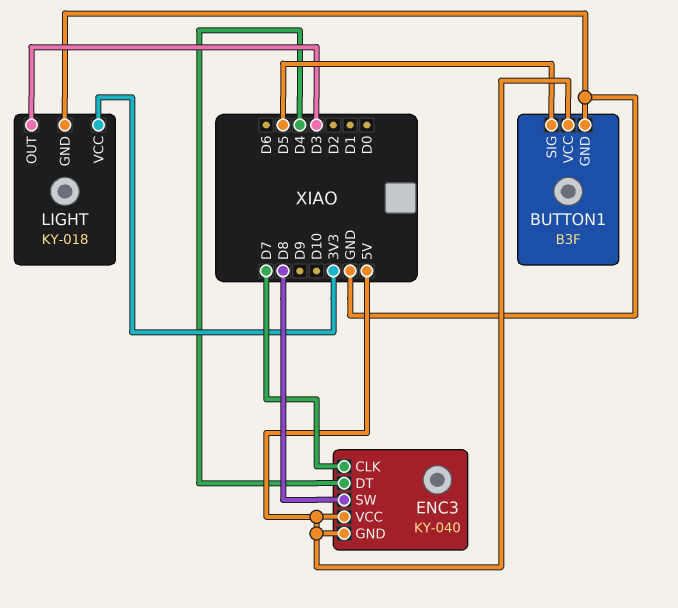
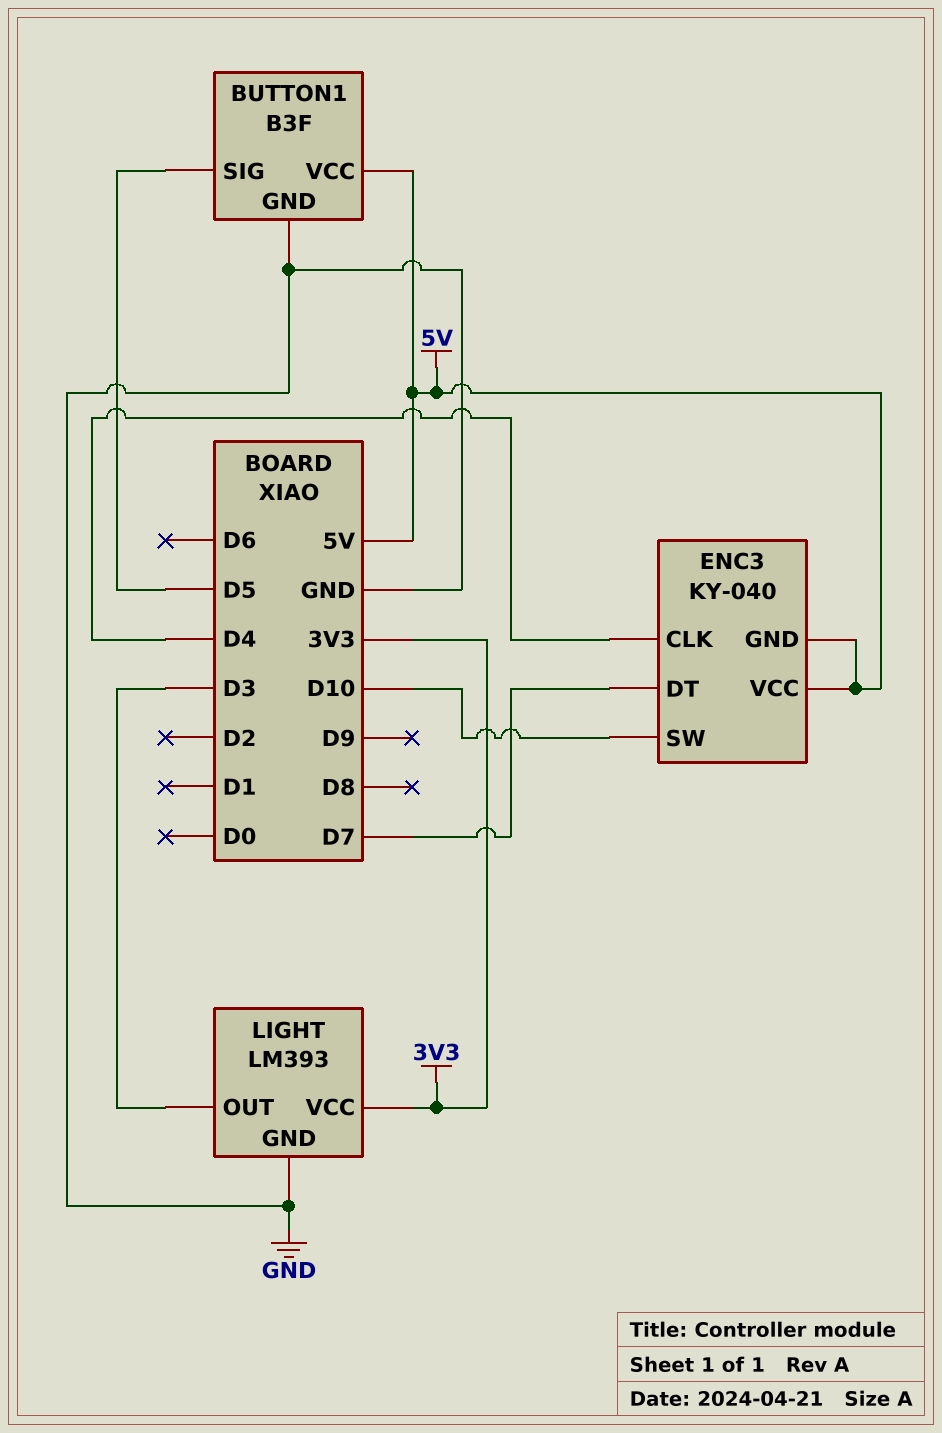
ENC3 pin CLK: D7 -> D4
ENC3 pin DT: D4 -> D7
ENC3 pin SW: D8 -> D10
LIGHT: KY-018 -> LM393

